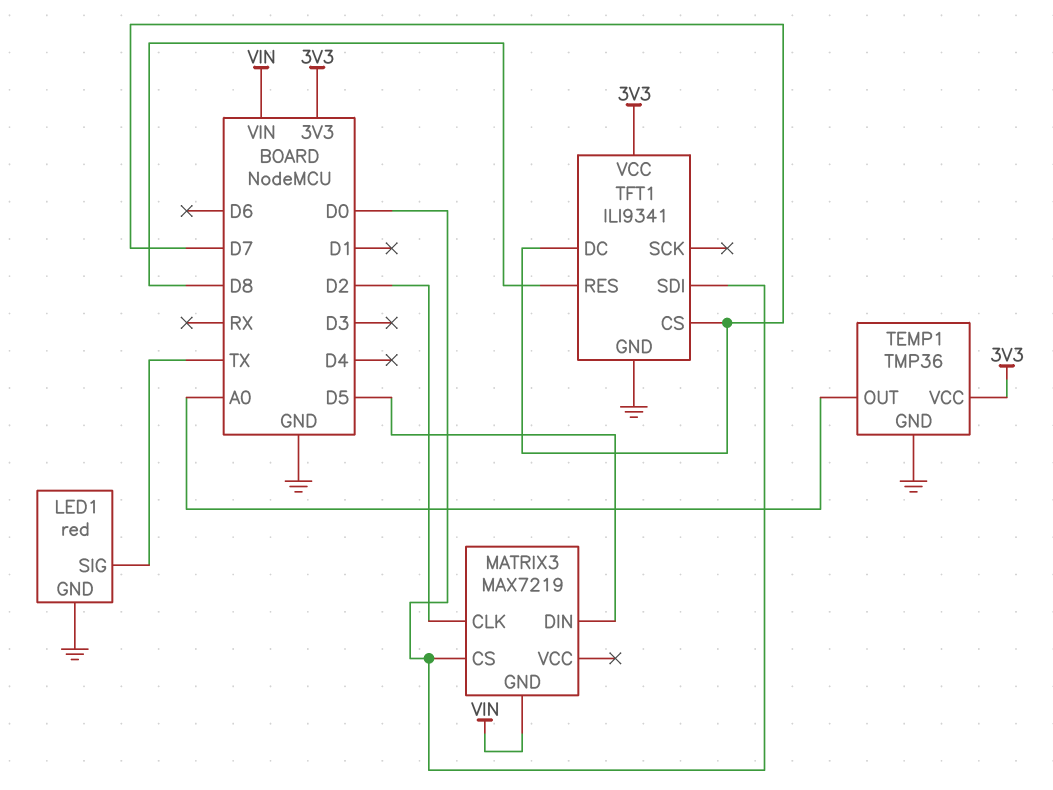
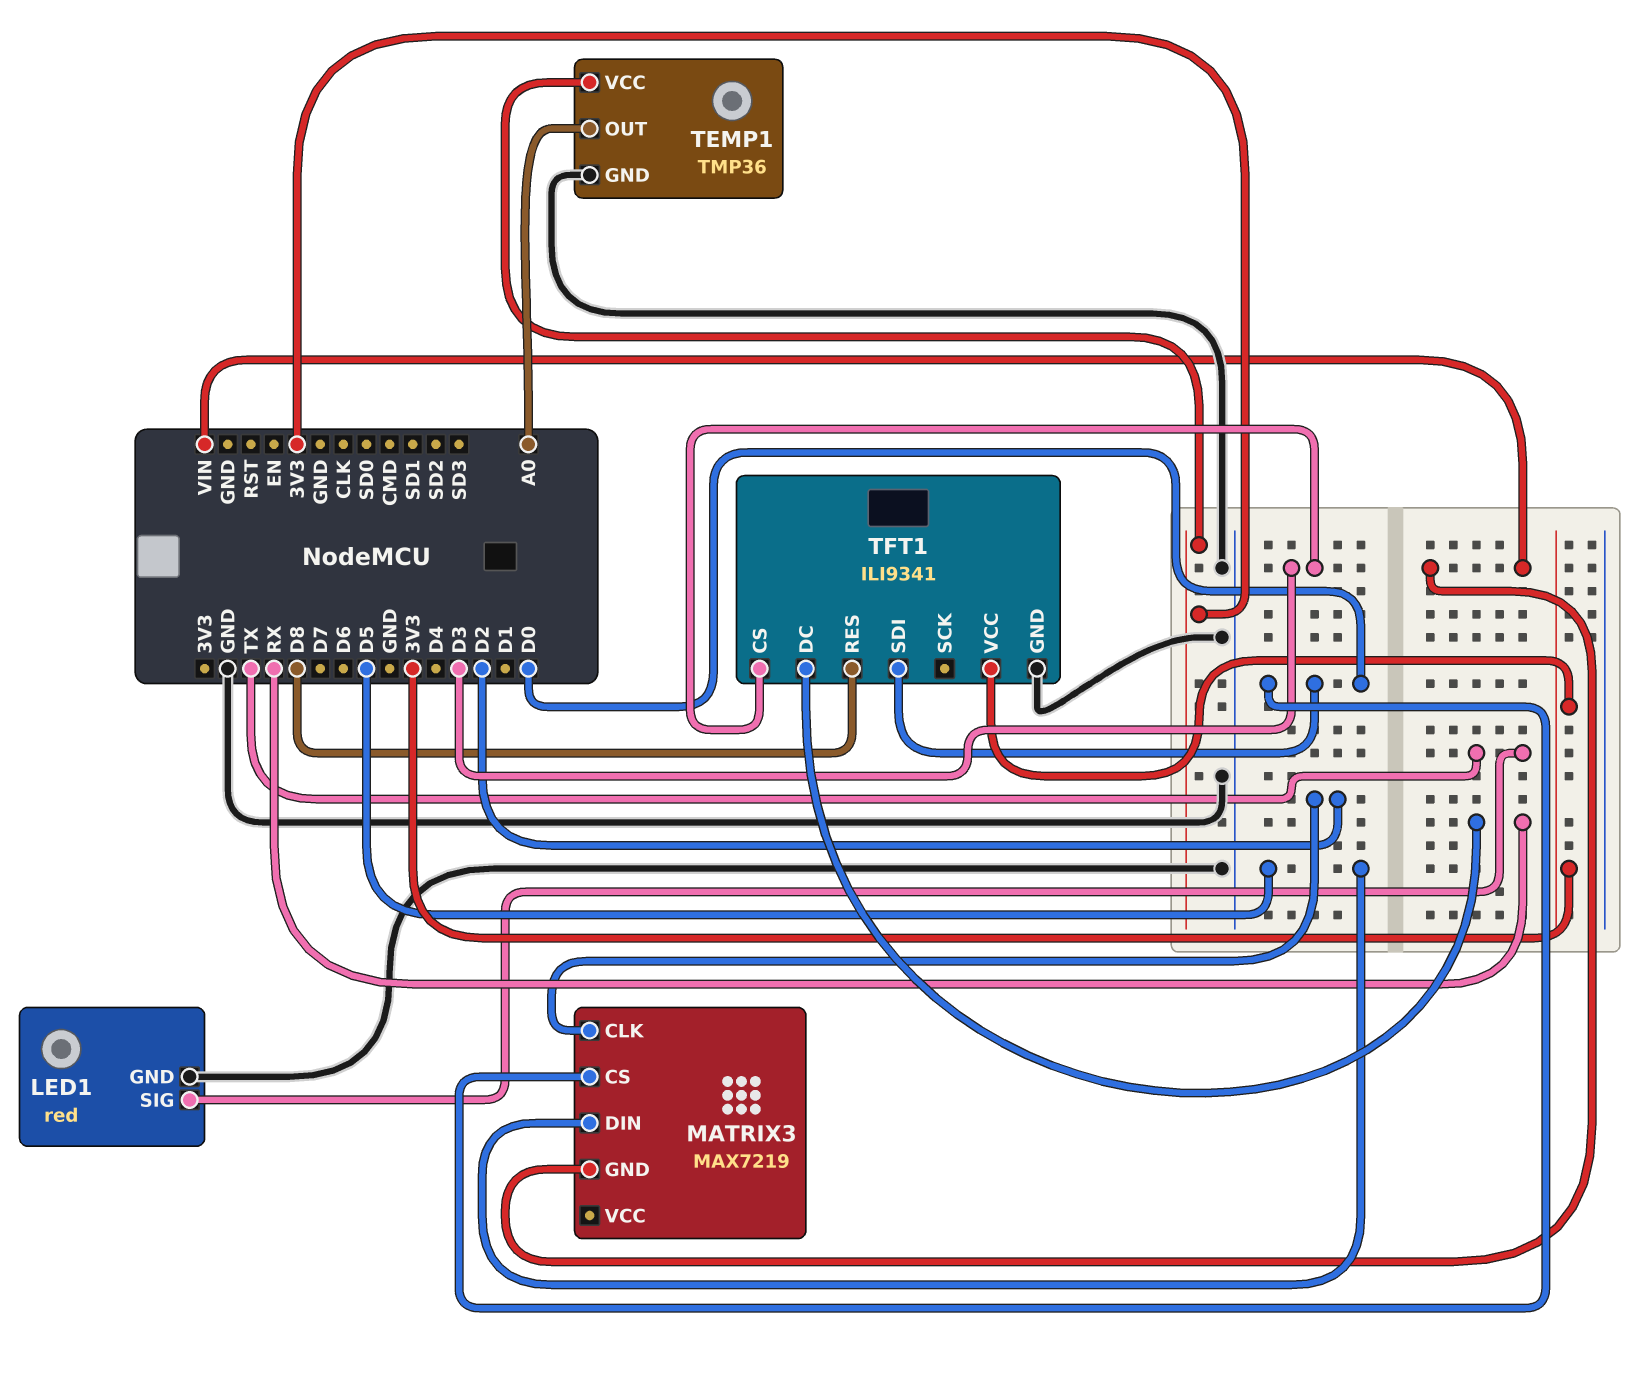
TFT1 pin CS: D7 -> D3
TFT1 pin DC: D7 -> RX

